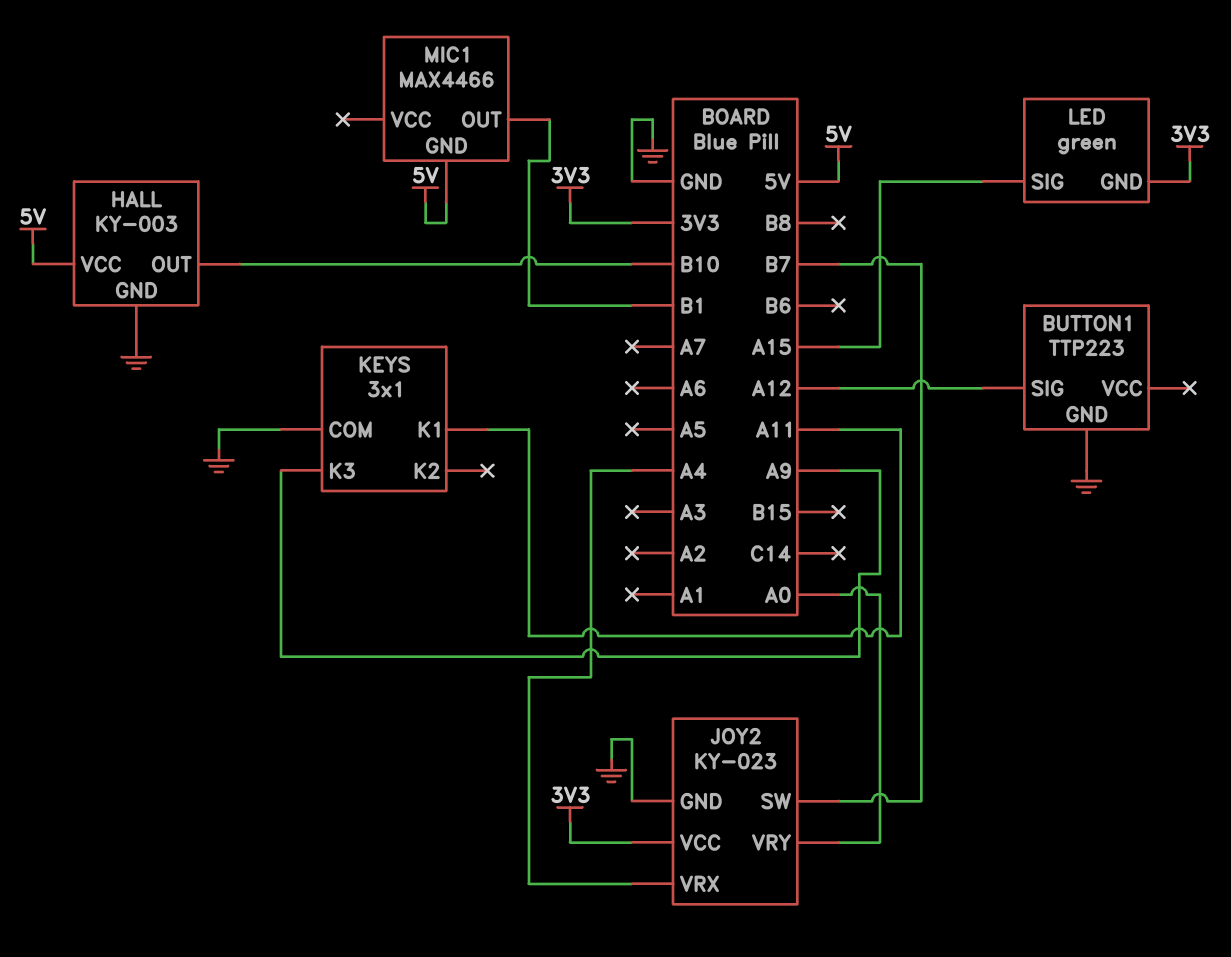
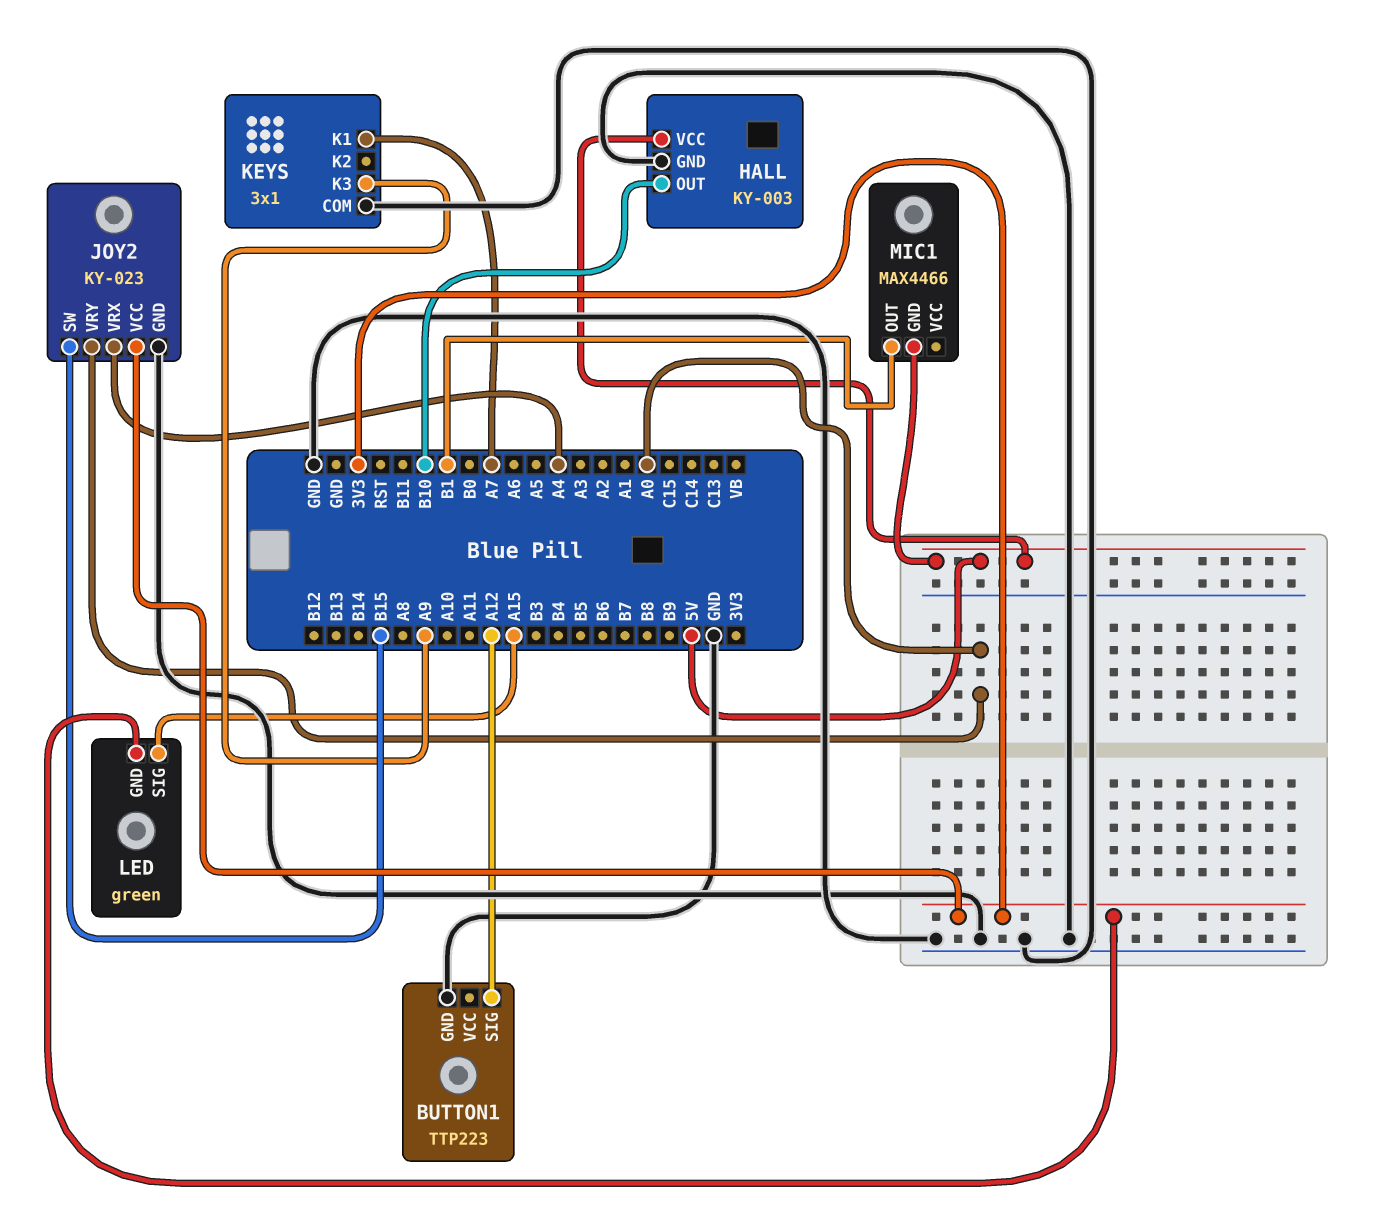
JOY2 pin SW: B7 -> B15
KEYS pin K1: A11 -> A7

